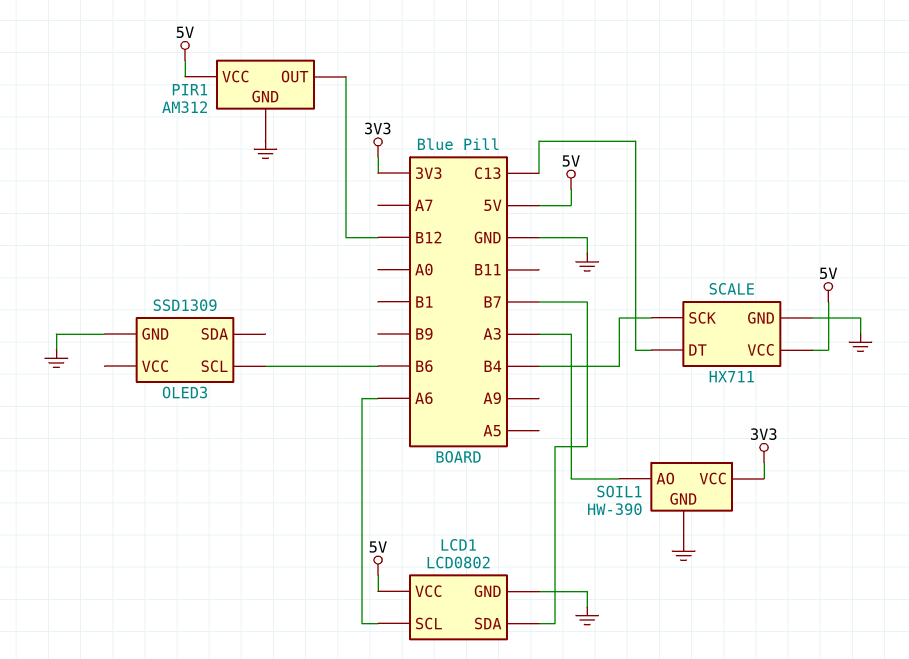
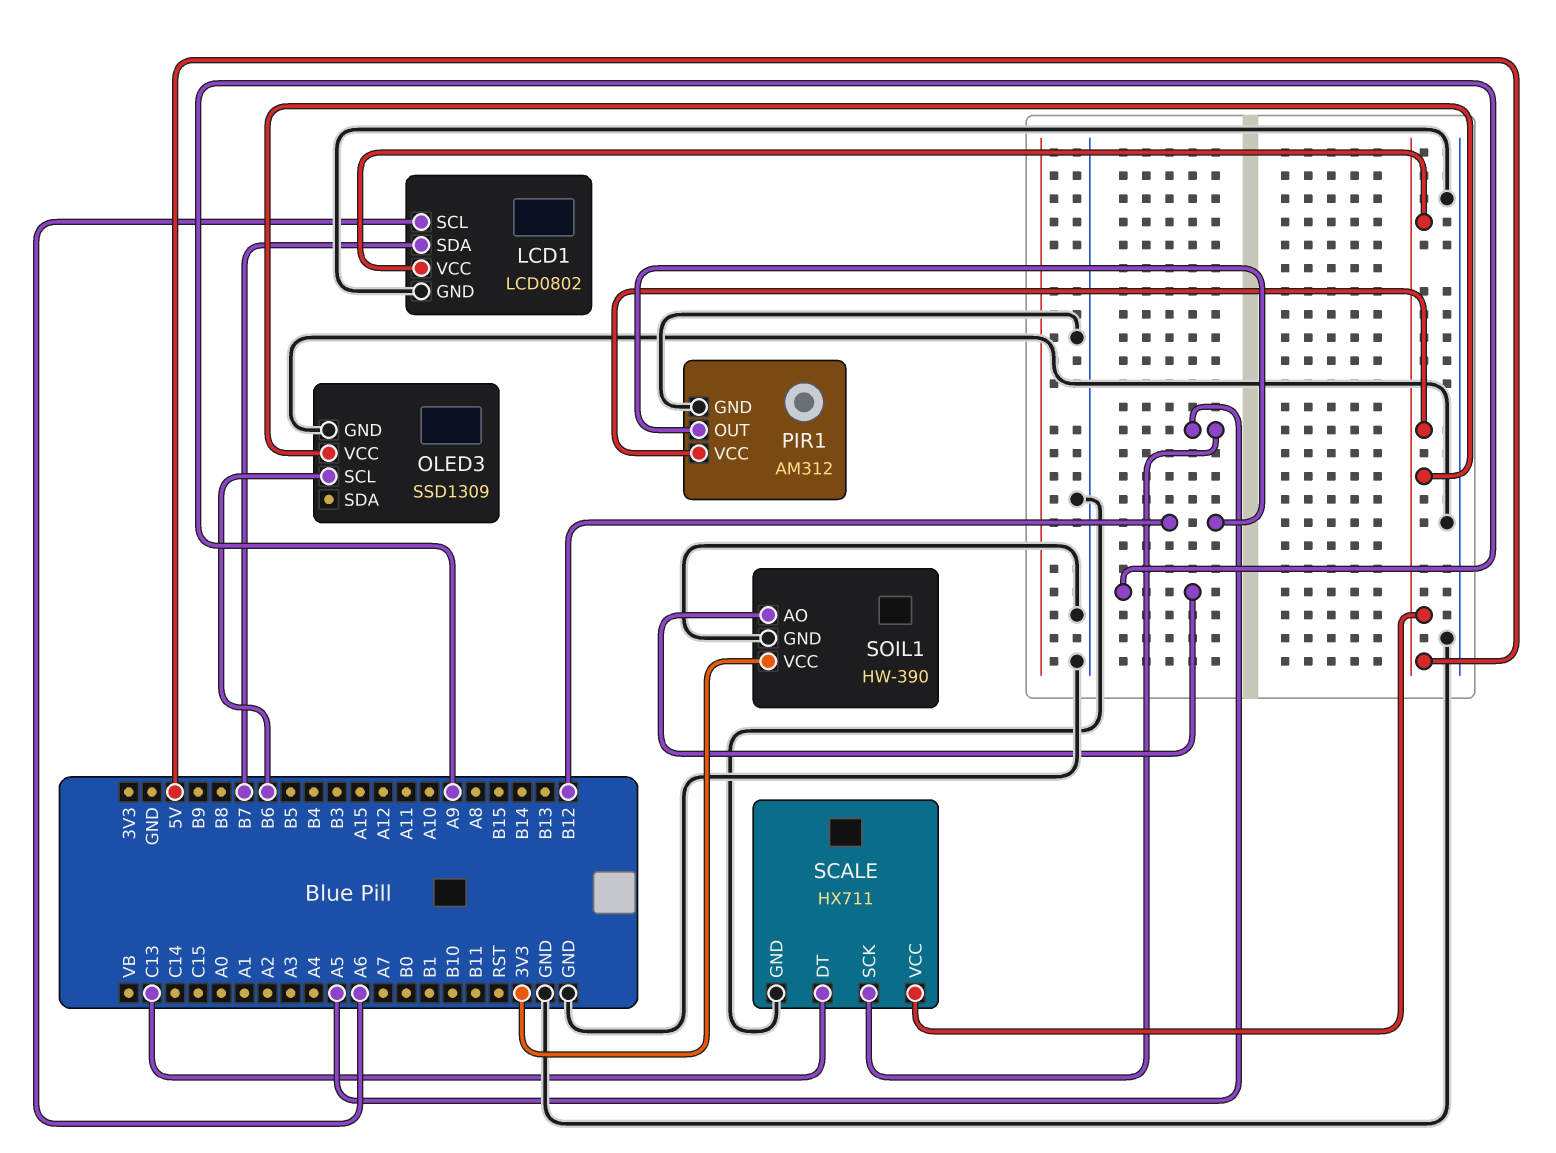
OLED3 pin VCC: none -> 5V
SCALE pin SCK: B4 -> A5
SOIL1 pin AO: A3 -> A9

